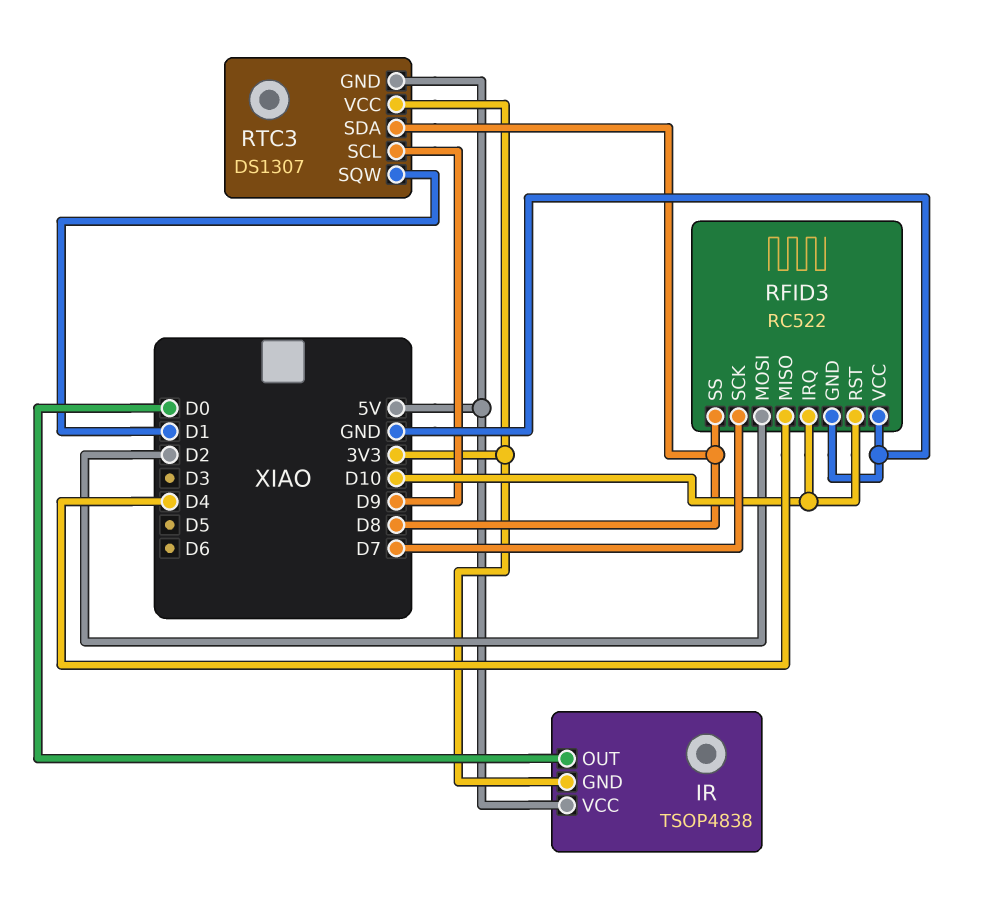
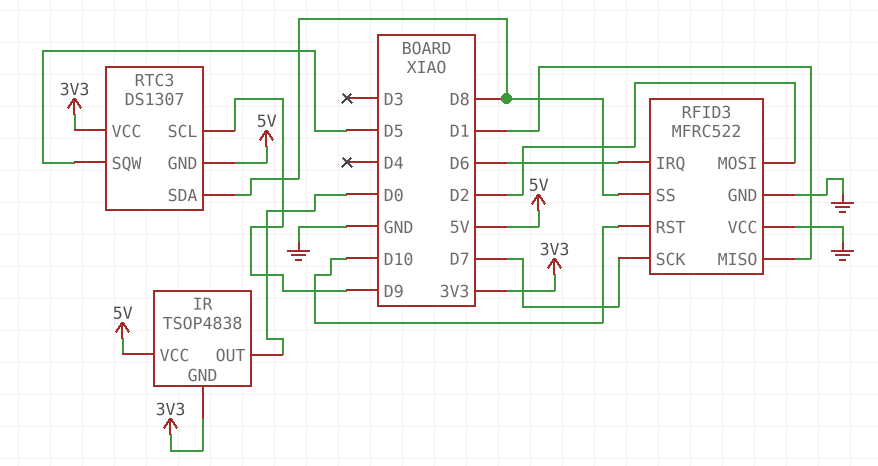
RFID3: RC522 -> MFRC522
RFID3 pin IRQ: D10 -> D6
RFID3 pin MISO: D4 -> D1
RTC3 pin SQW: D1 -> D5

